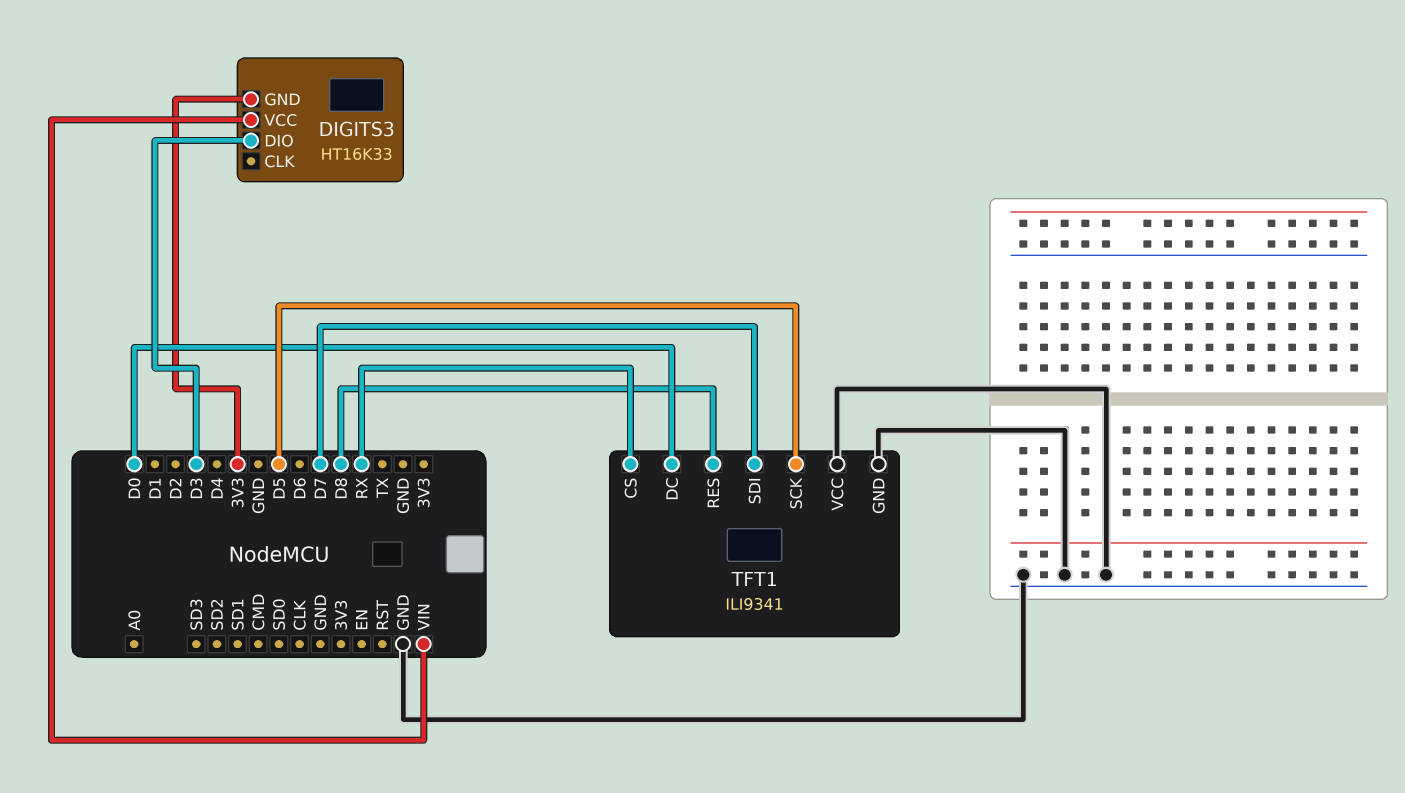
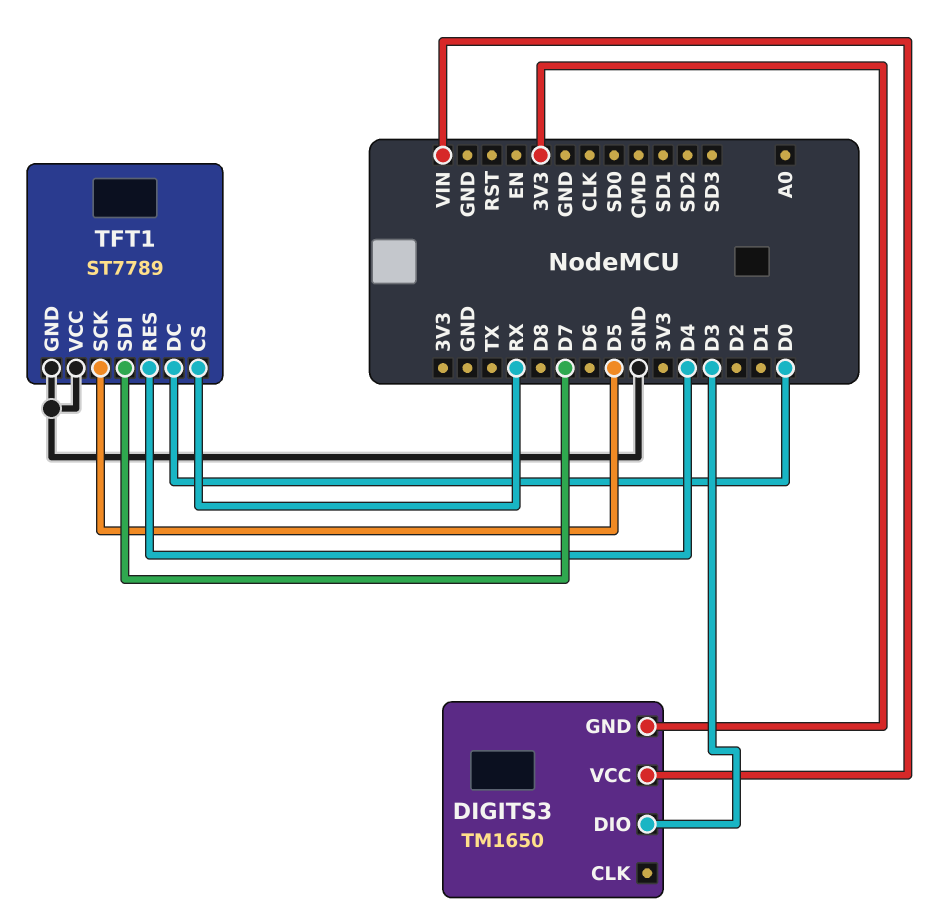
DIGITS3: HT16K33 -> TM1650
TFT1: ILI9341 -> ST7789
TFT1 pin RES: D8 -> D4

